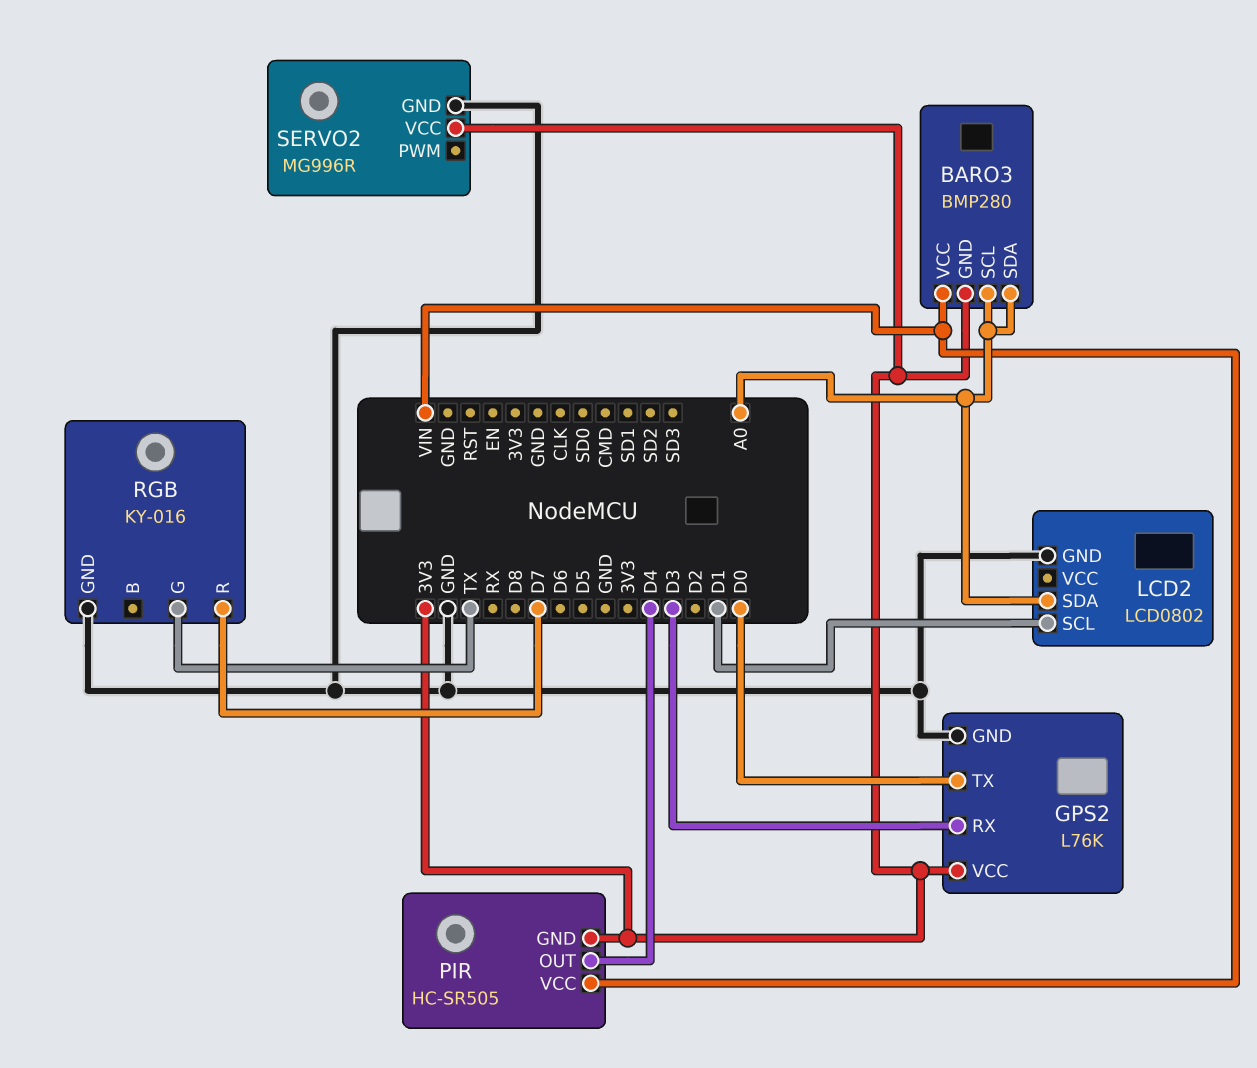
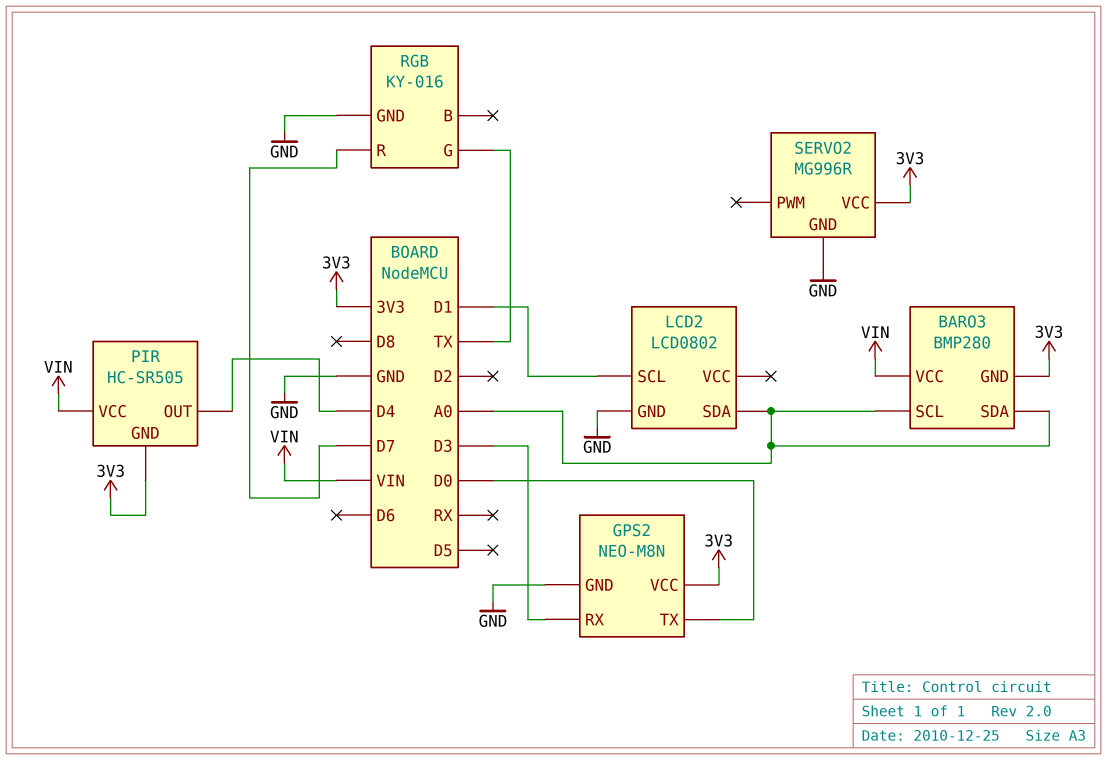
GPS2: L76K -> NEO-M8N

